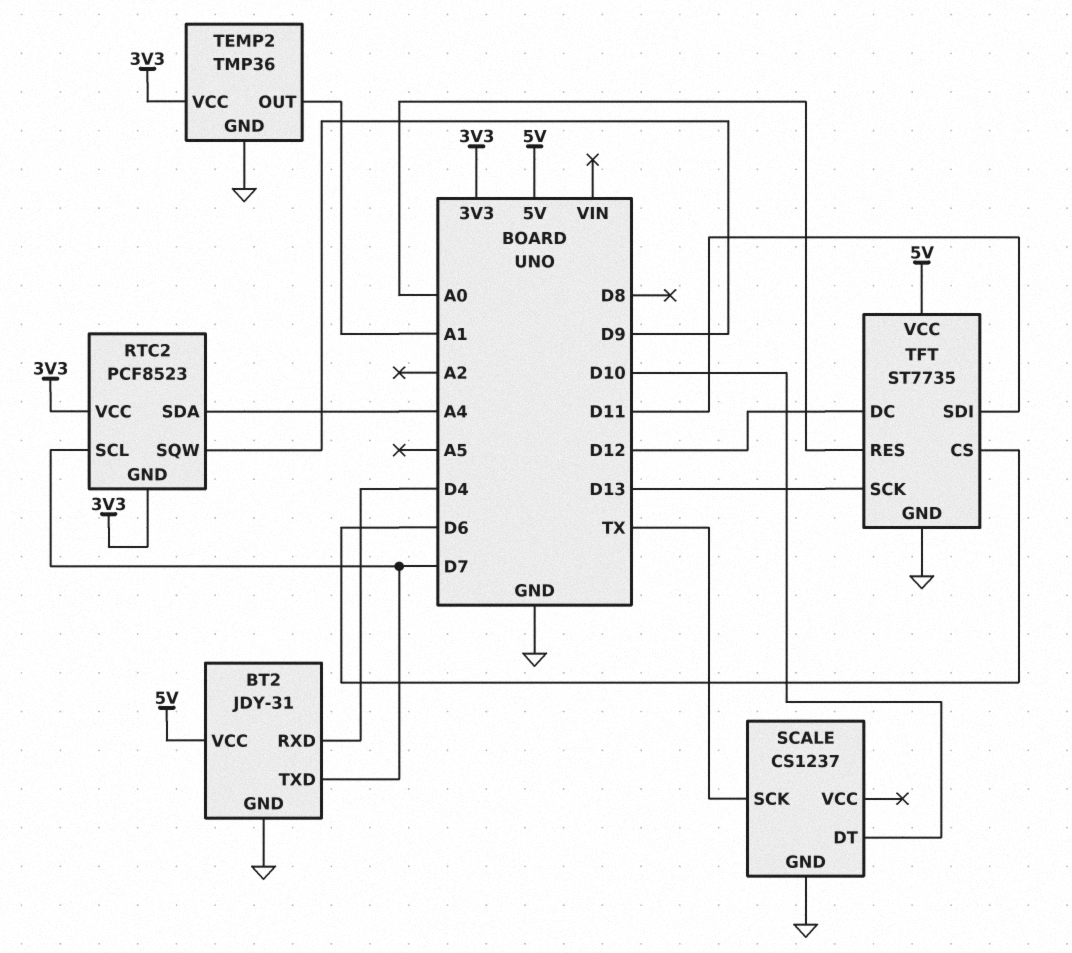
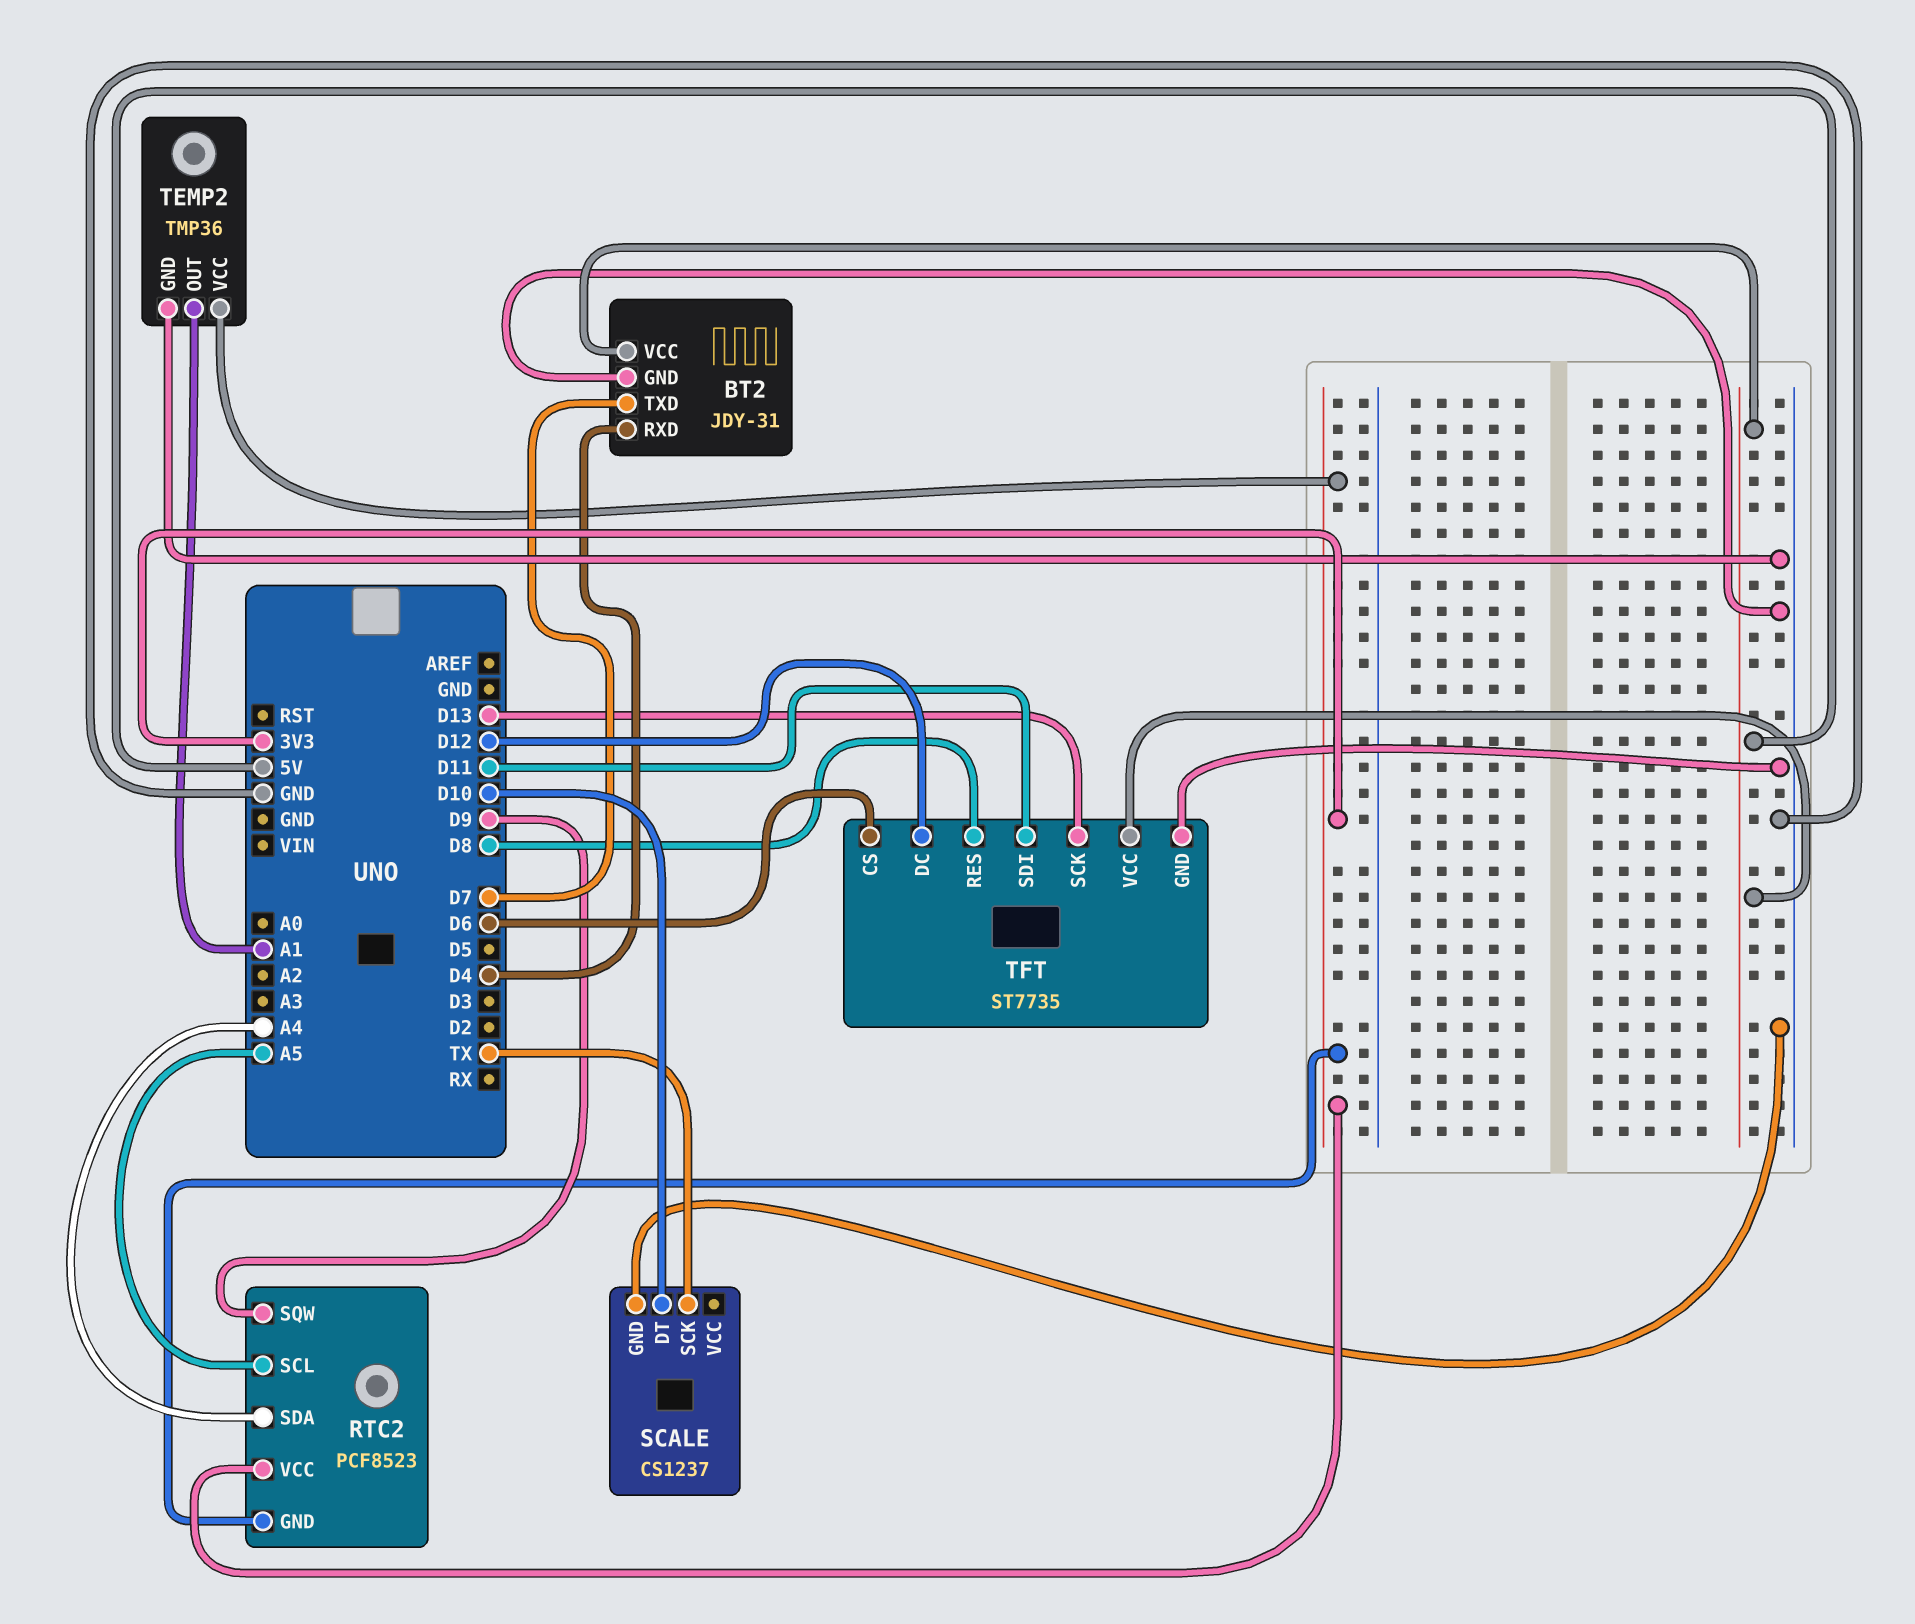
RTC2 pin SCL: D7 -> A5
TFT pin RES: A0 -> D8

